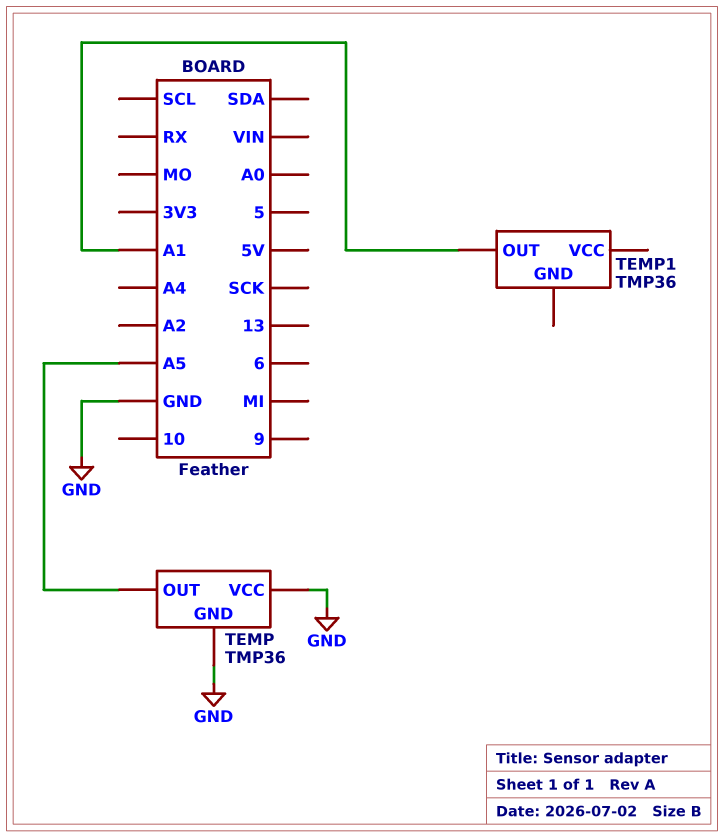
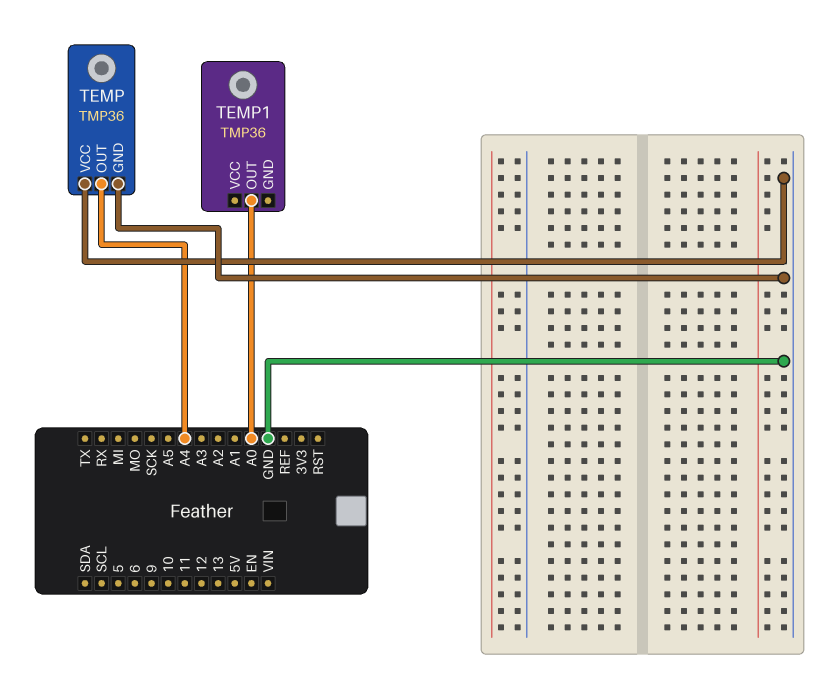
TEMP pin OUT: A5 -> A4
TEMP1 pin OUT: A1 -> A0

